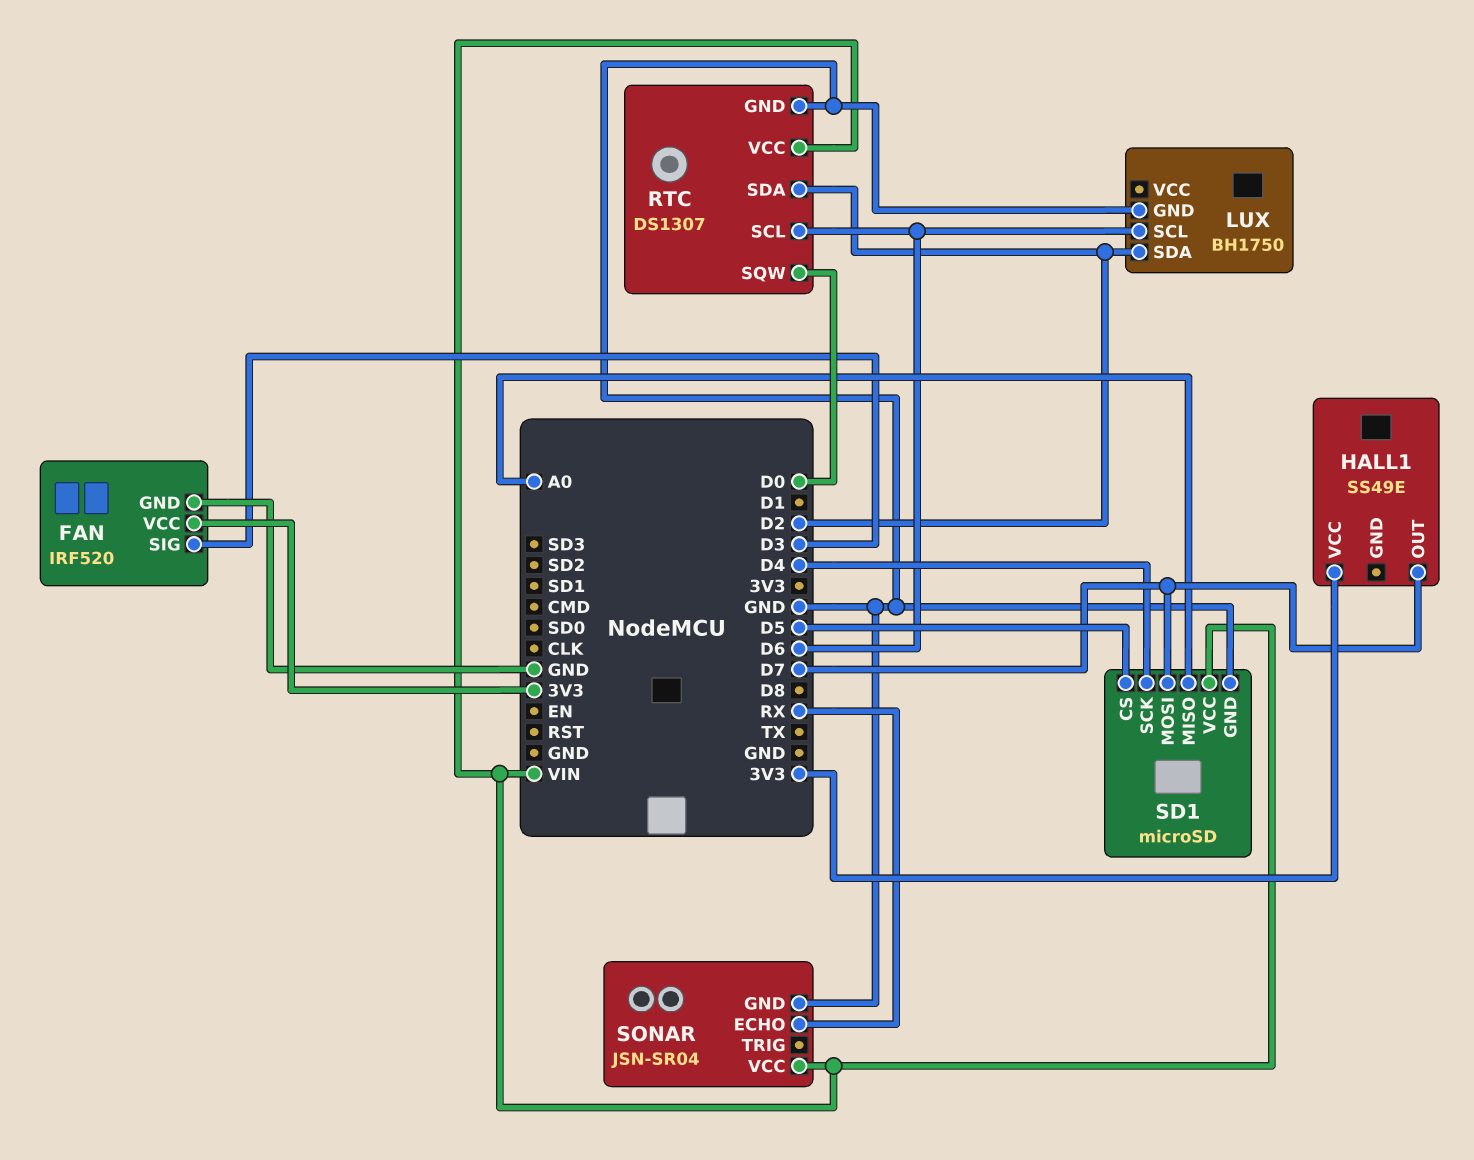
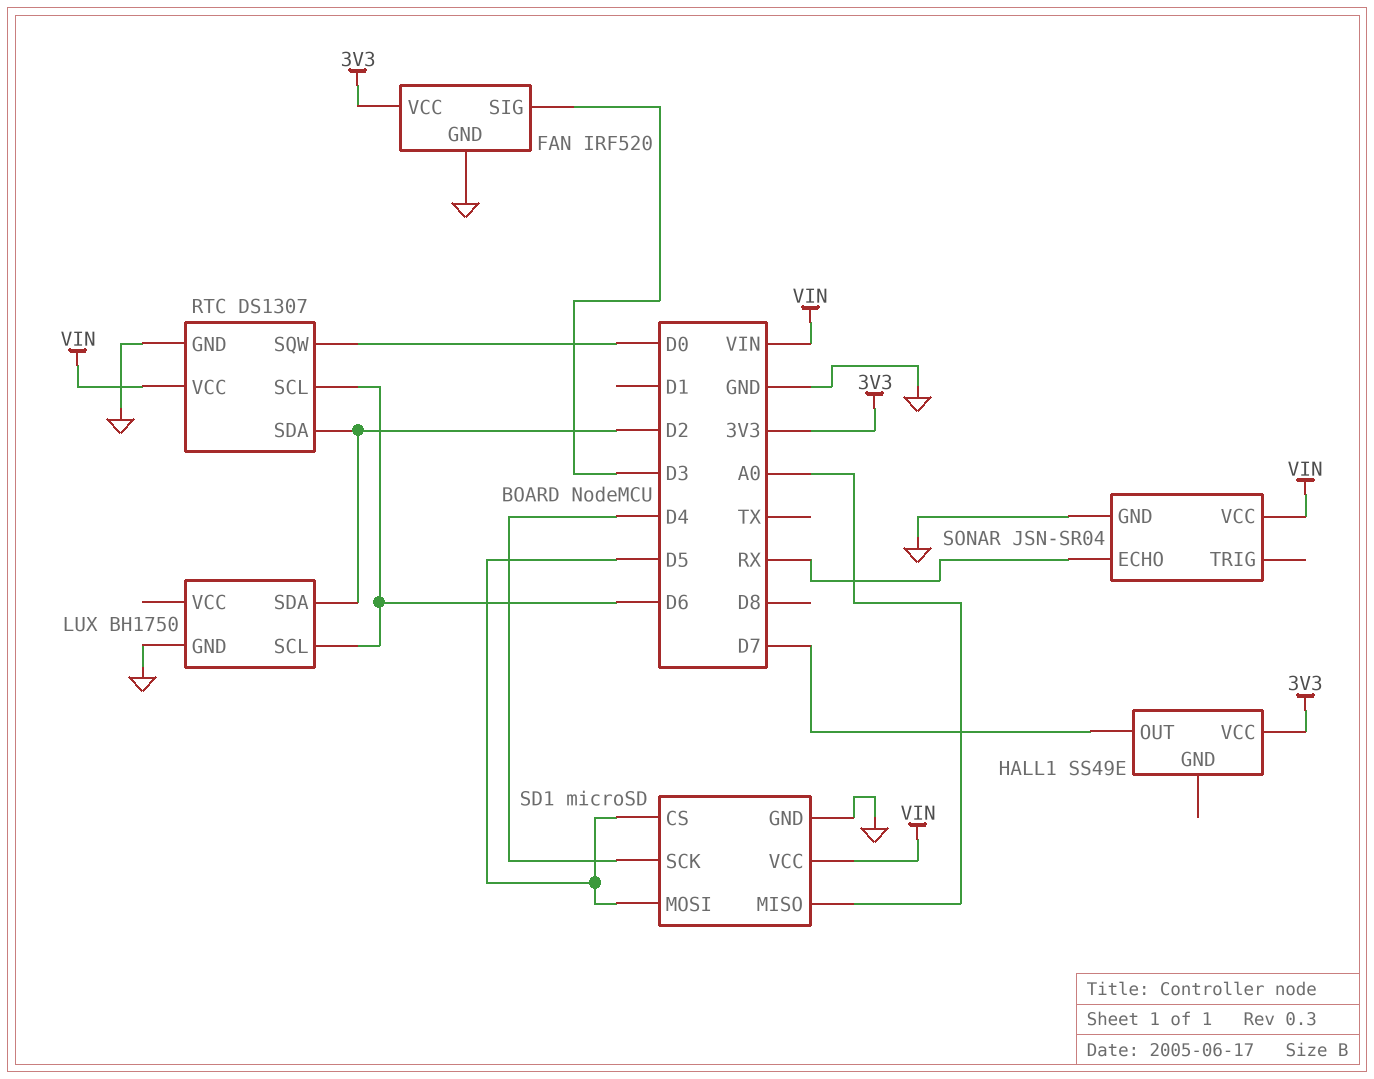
SD1 pin MOSI: D7 -> D5

